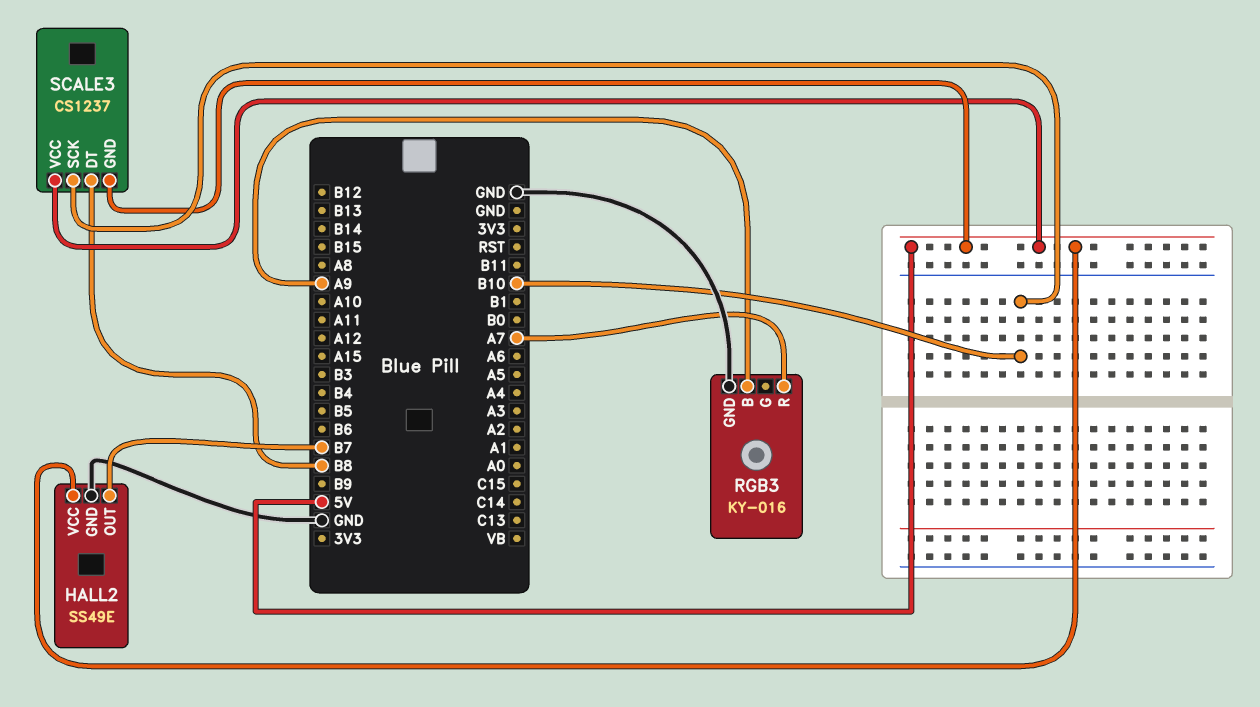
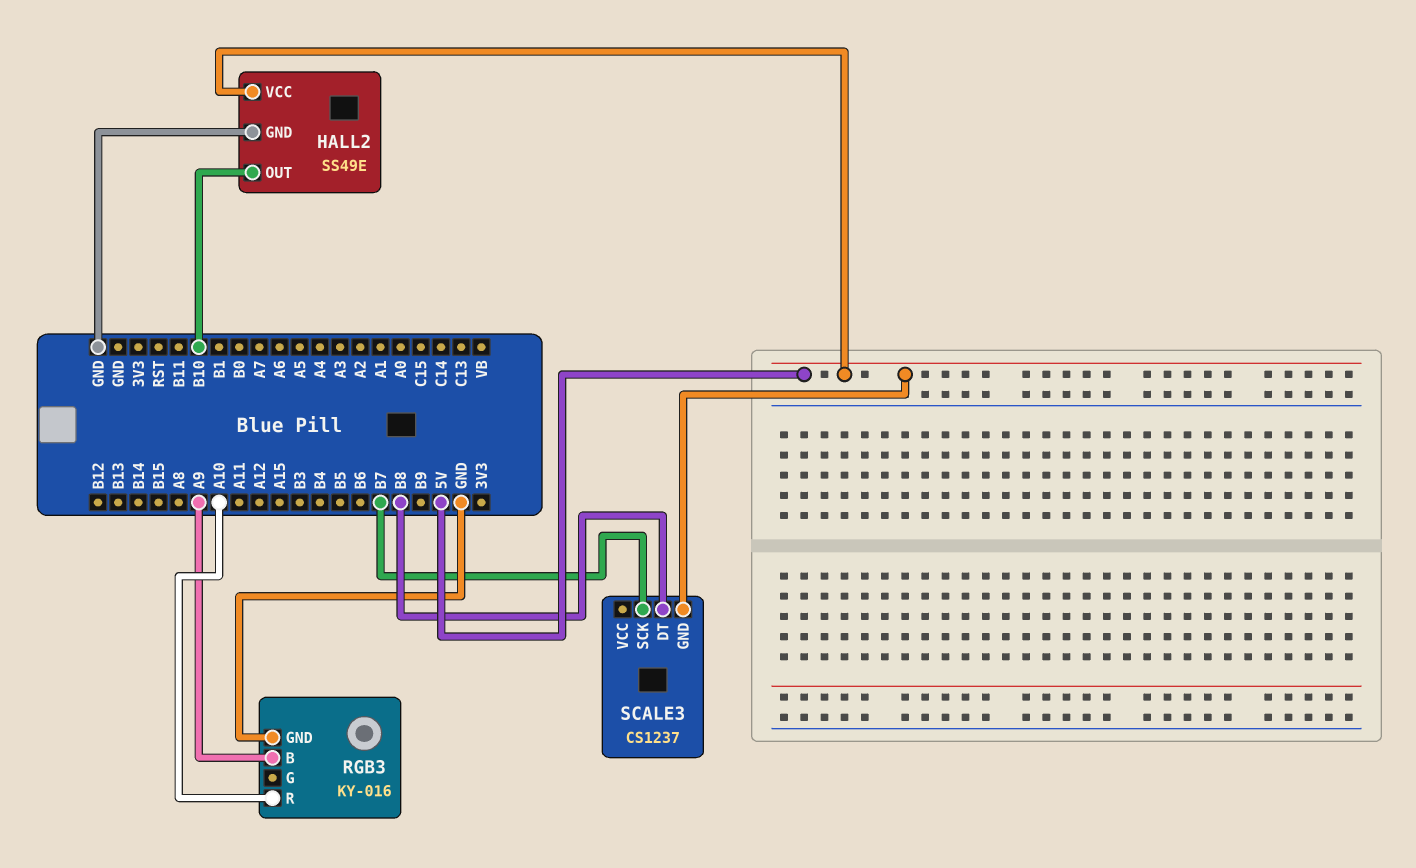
HALL2 pin OUT: B7 -> B10
RGB3 pin R: A7 -> A10
SCALE3 pin SCK: B10 -> B7
SCALE3 pin VCC: 5V -> none

